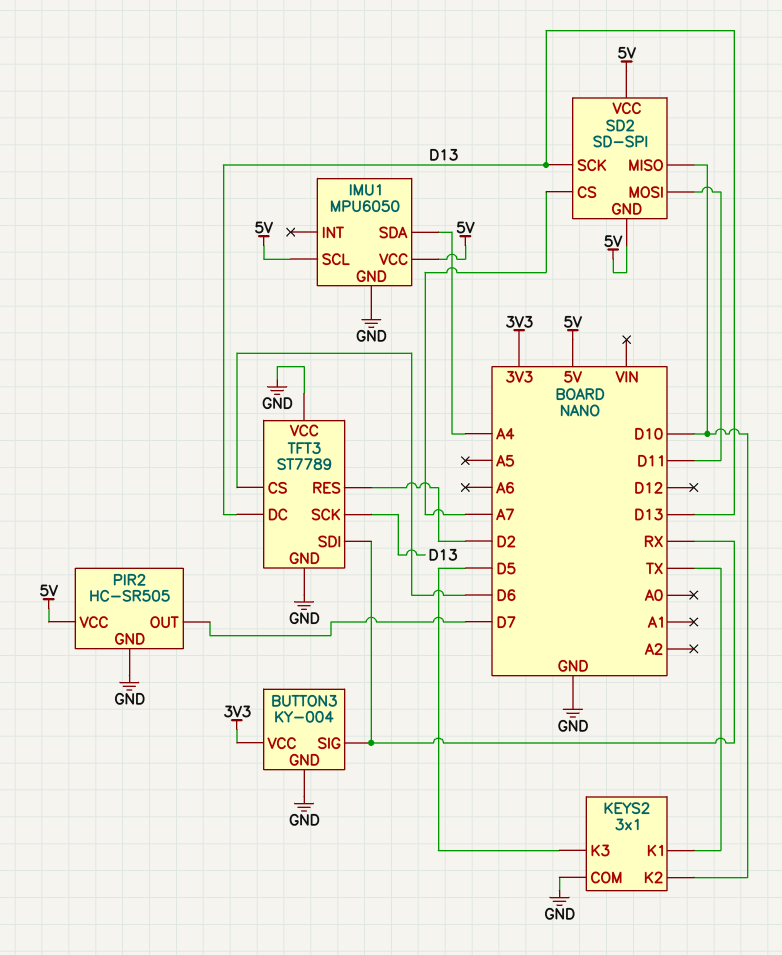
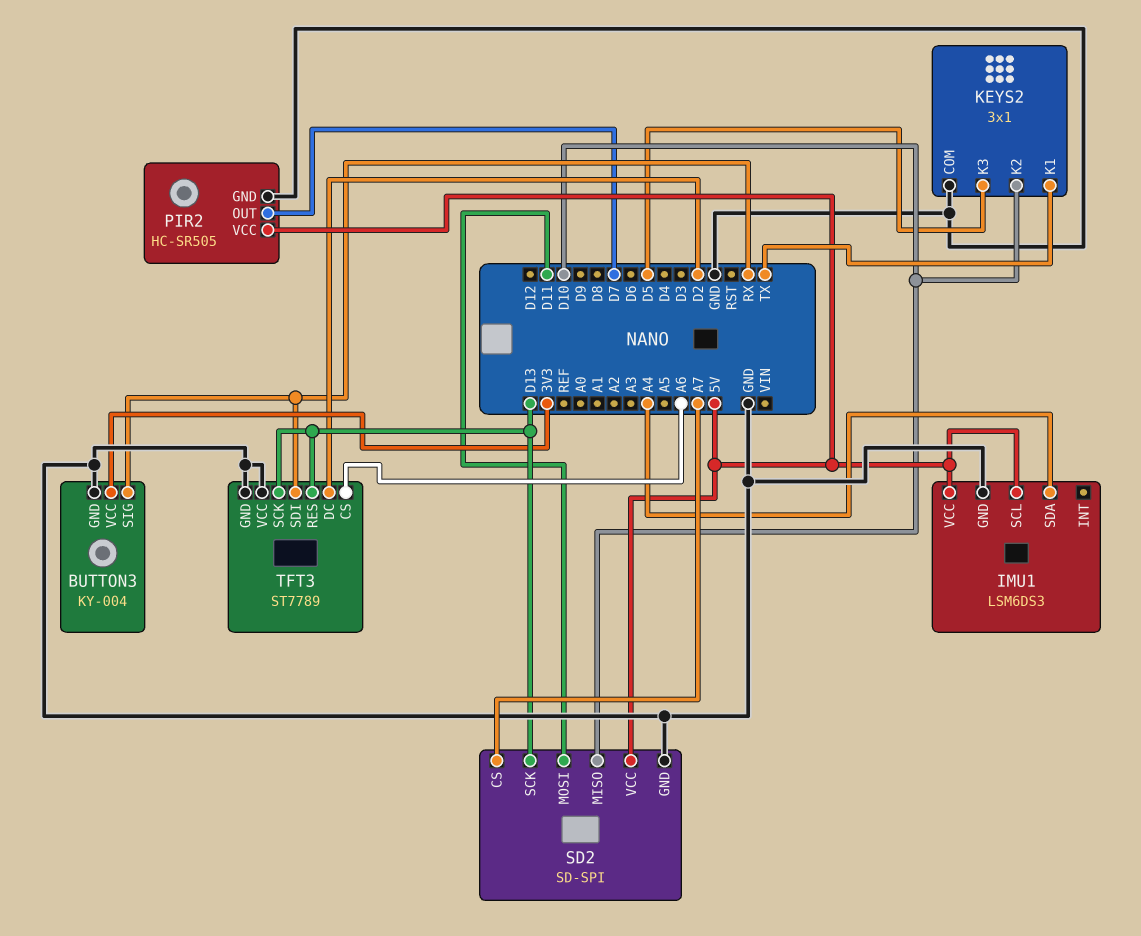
IMU1: MPU6050 -> LSM6DS3
SD2 pin GND: 5V -> GND
TFT3 pin CS: D6 -> A6
TFT3 pin DC: D13 -> D2
TFT3 pin RES: D2 -> D13

